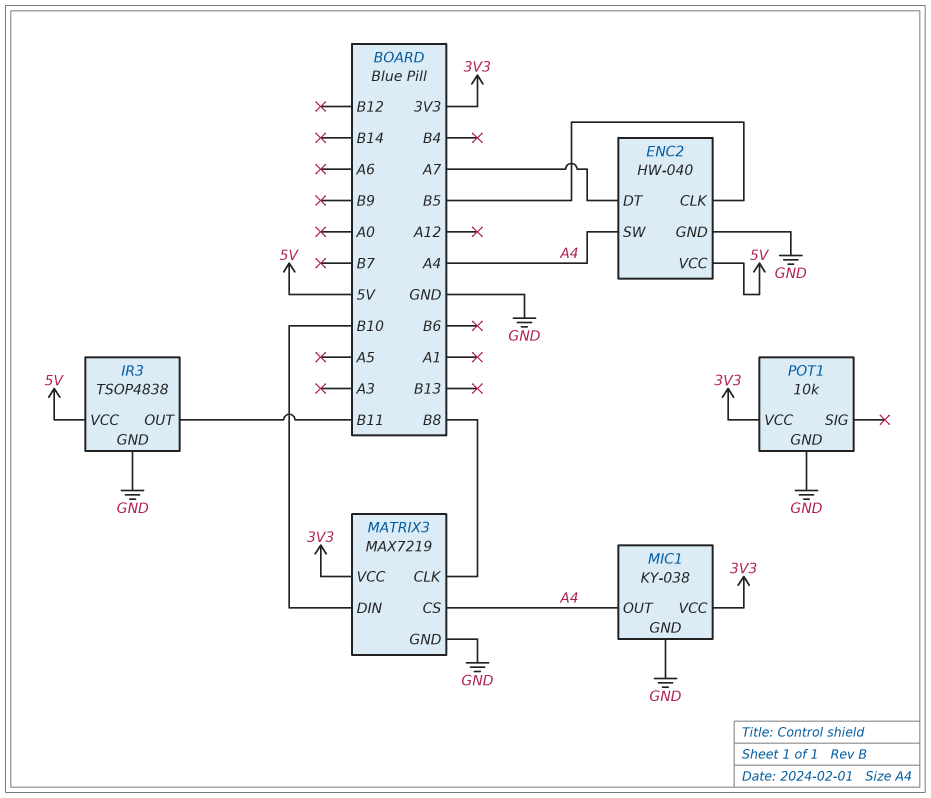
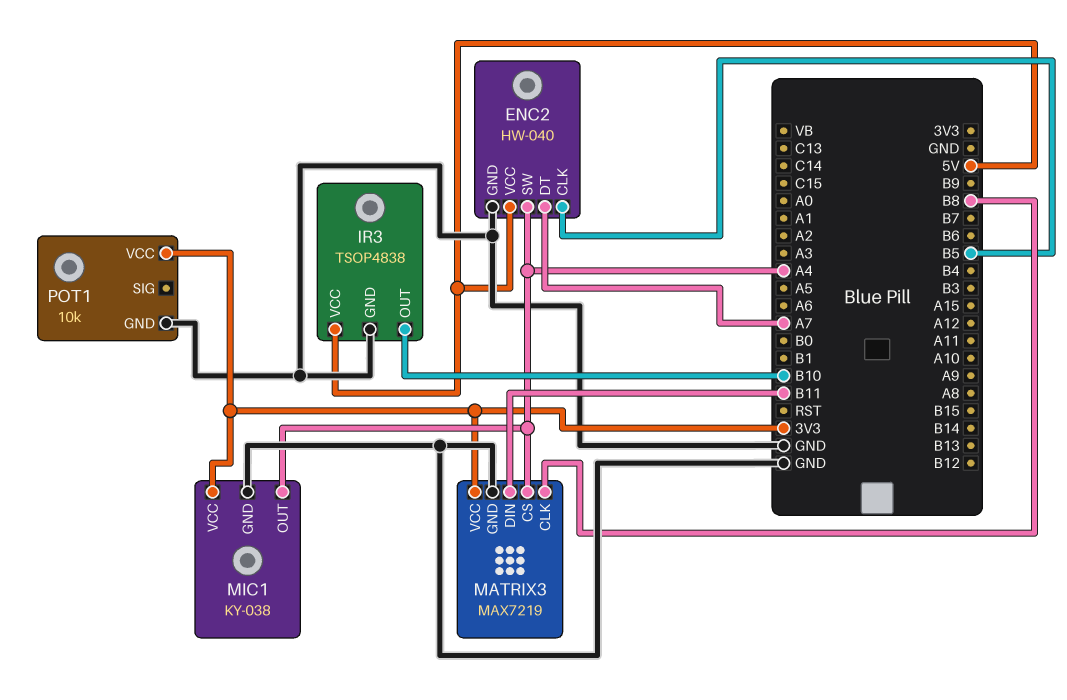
IR3 pin OUT: B11 -> B10
MATRIX3 pin DIN: B10 -> B11

